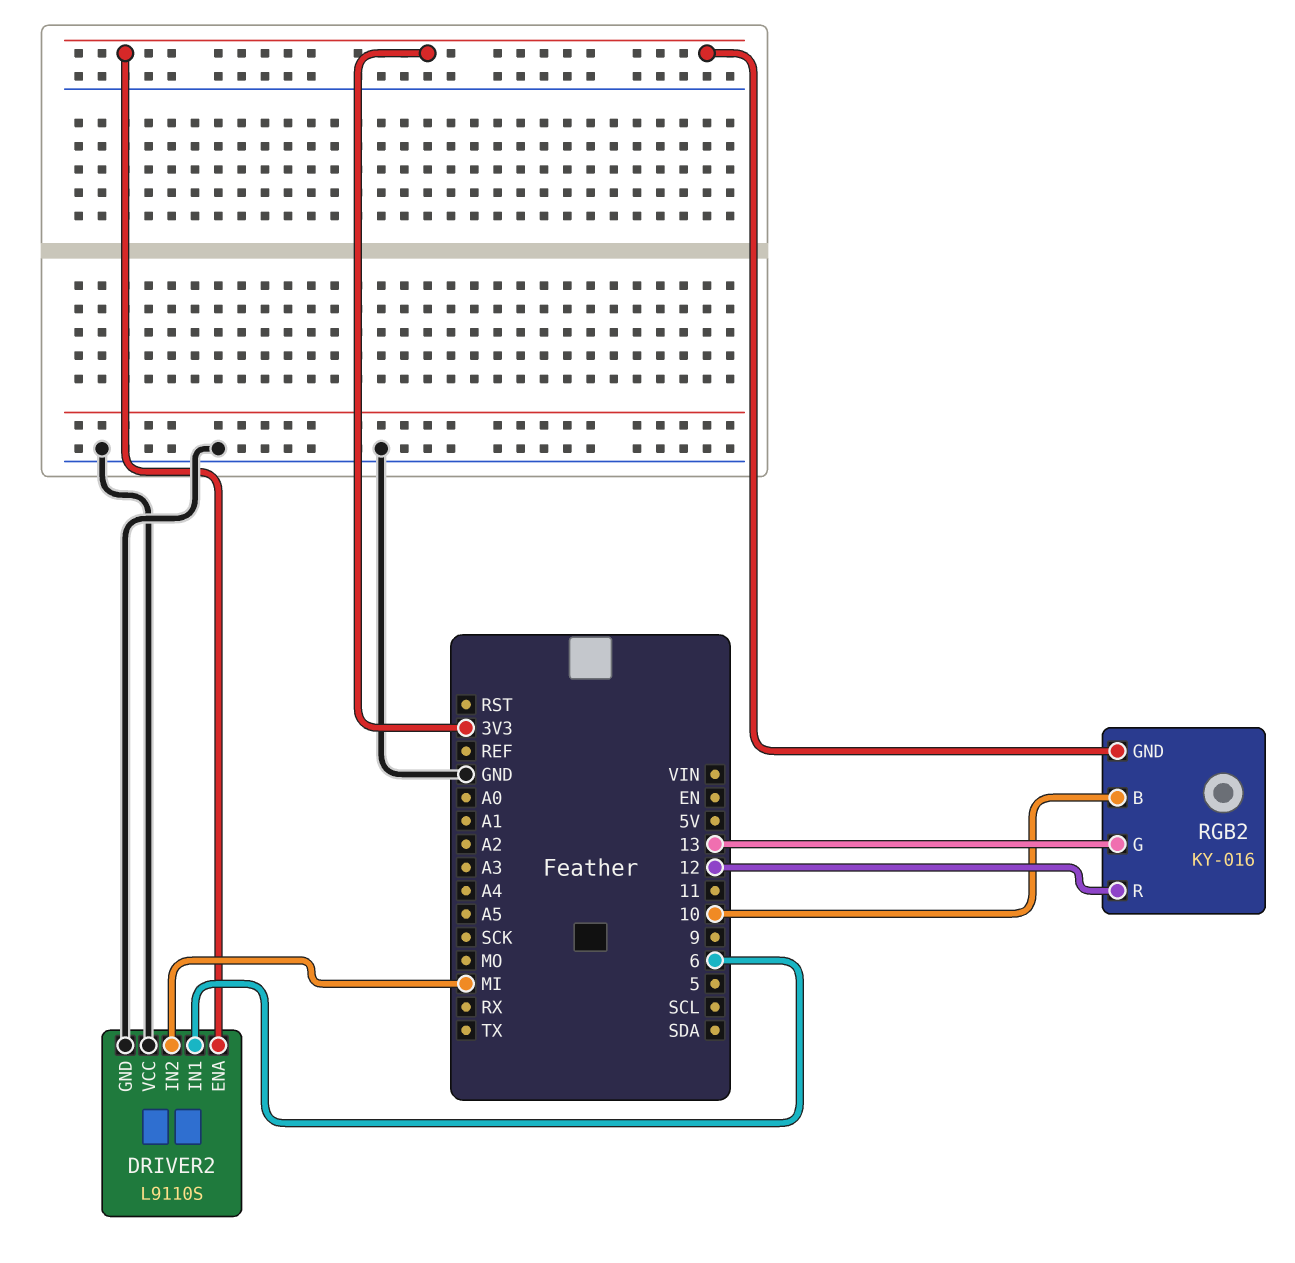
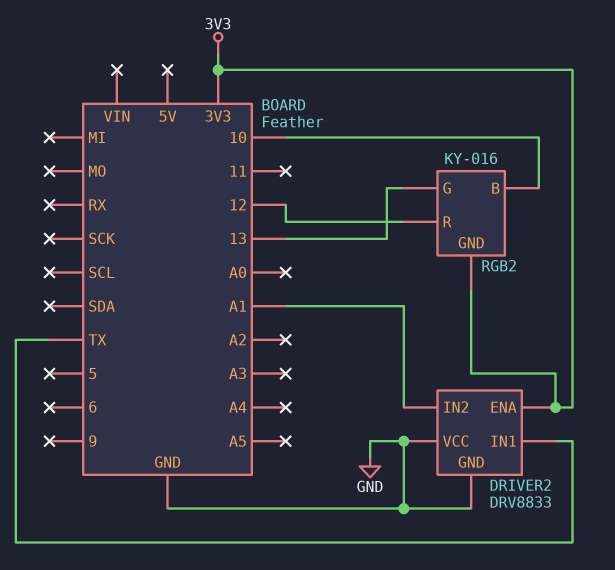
DRIVER2: L9110S -> DRV8833
DRIVER2 pin IN1: 6 -> TX
DRIVER2 pin IN2: MI -> A1

